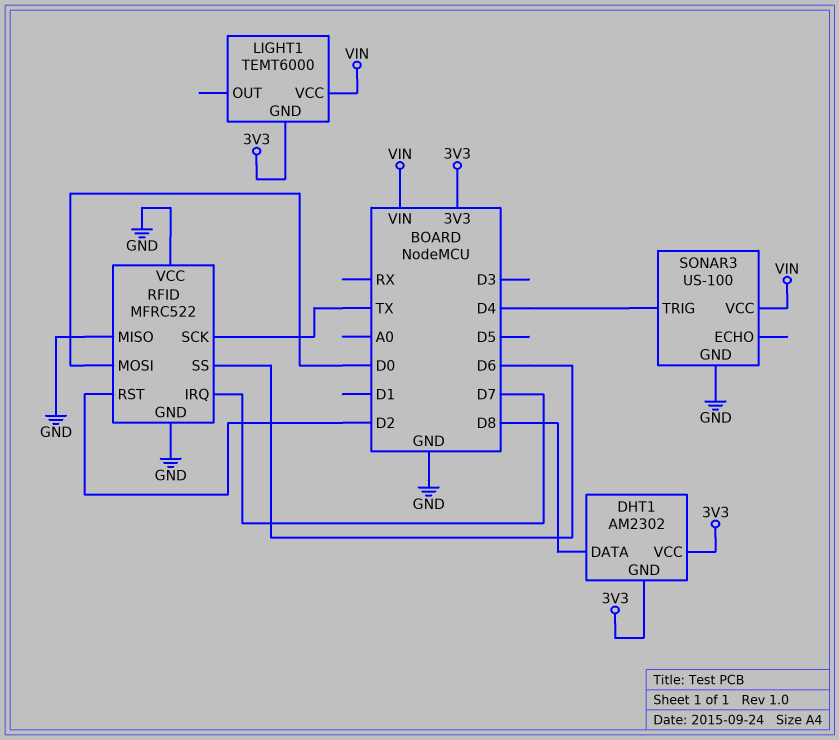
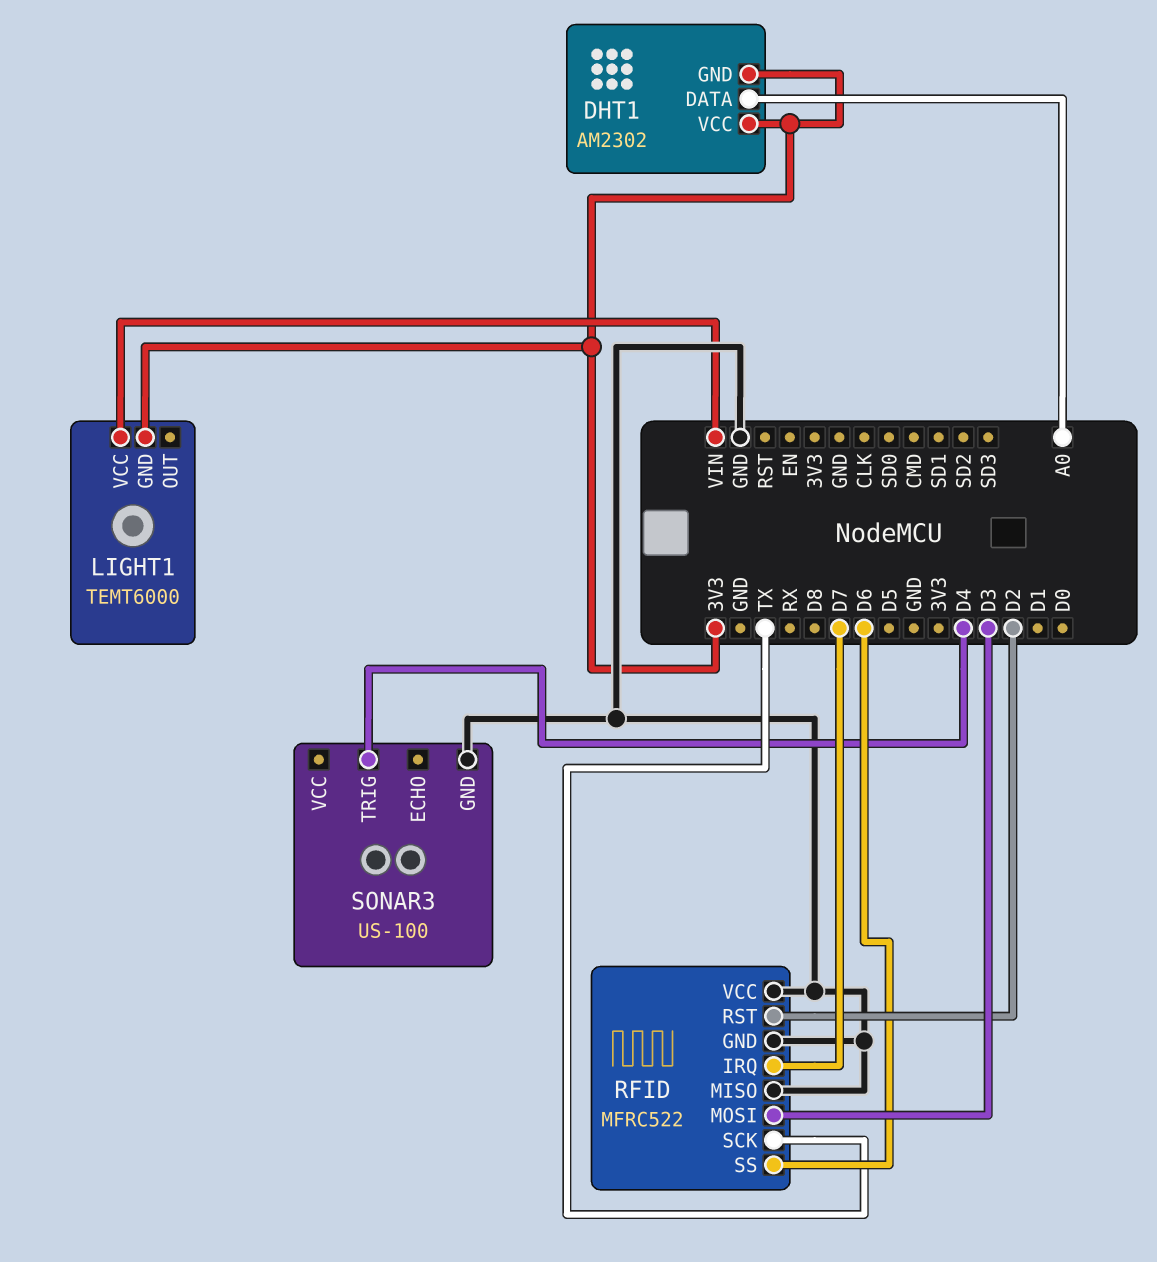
DHT1 pin DATA: D8 -> A0
RFID pin MOSI: D0 -> D3
SONAR3 pin VCC: VIN -> none

